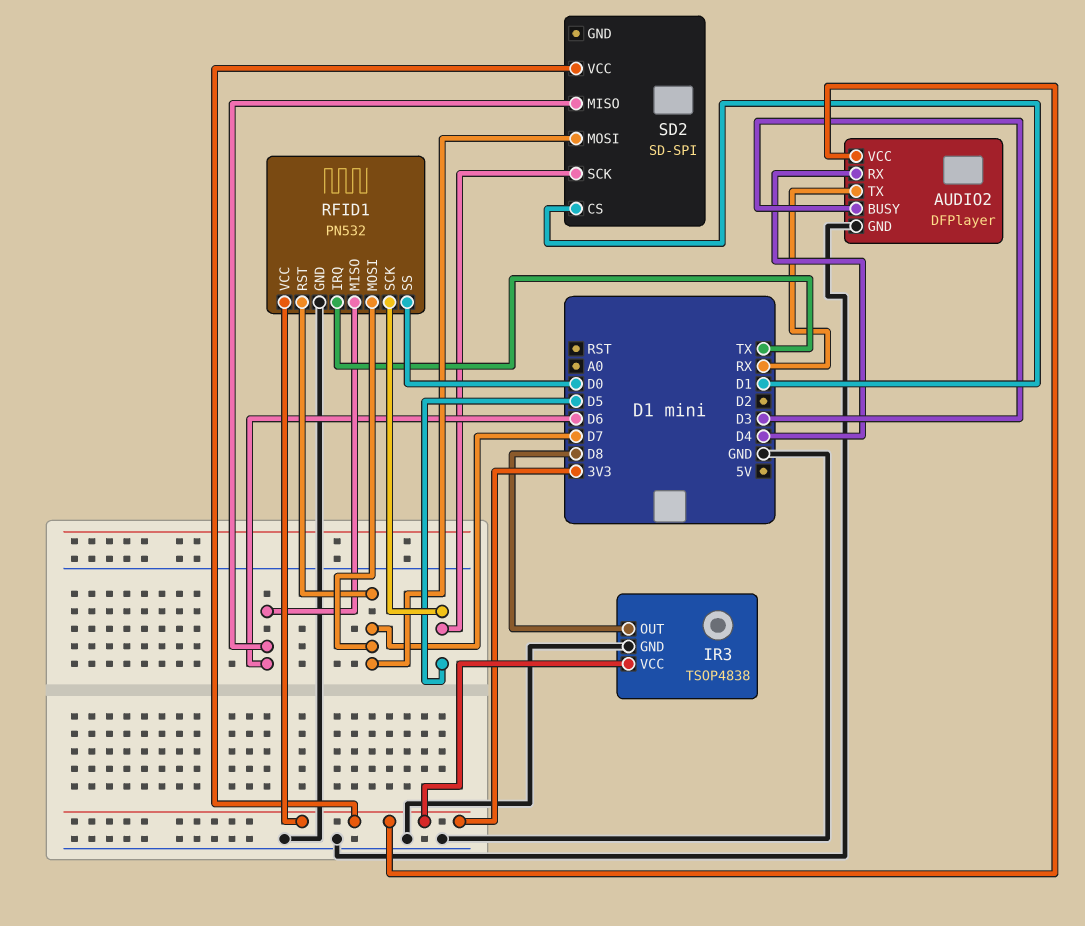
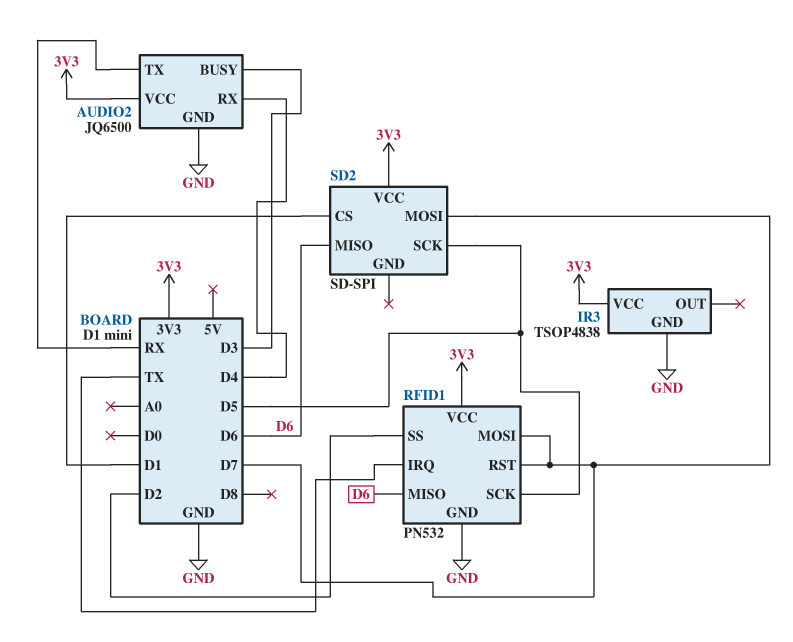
AUDIO2: DFPlayer -> JQ6500
IR3 pin OUT: D8 -> none
RFID1 pin SS: D0 -> D2

